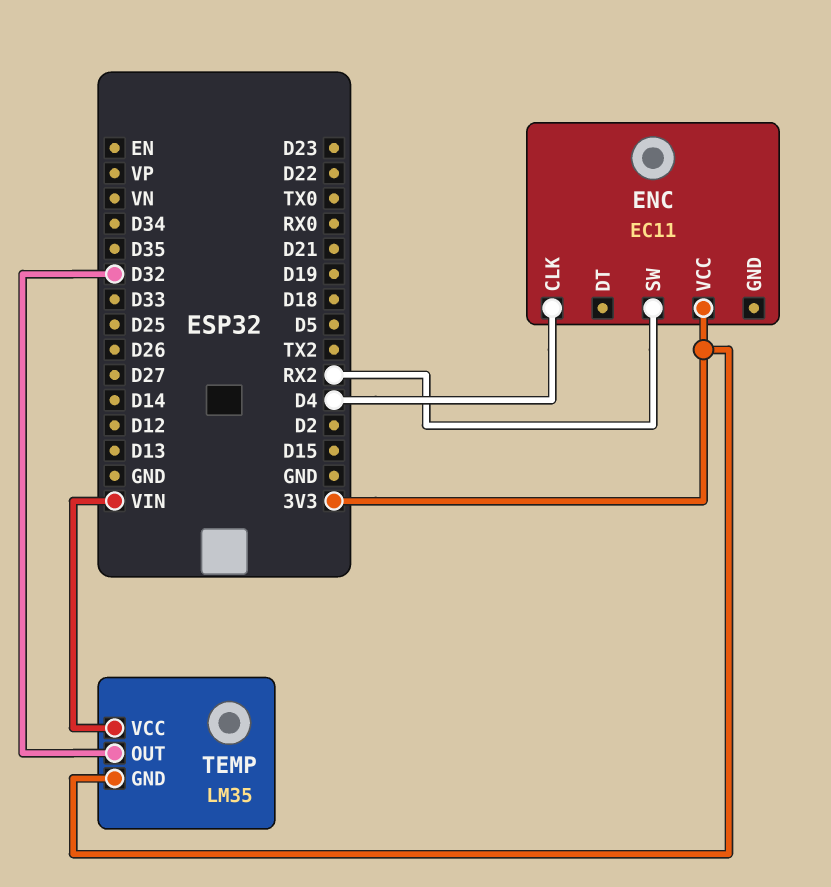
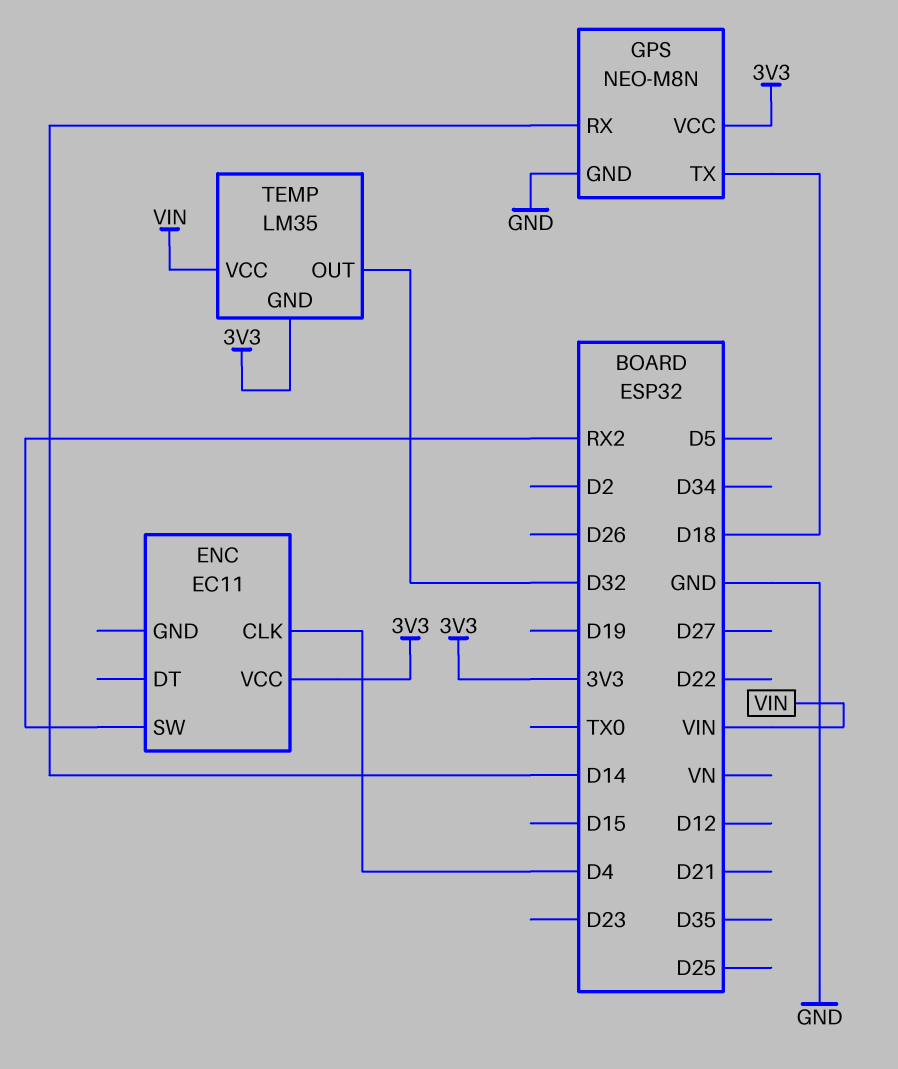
GPS: none -> NEO-M8N
GPS pin GND: none -> GND
GPS pin RX: none -> D14
GPS pin TX: none -> D18
GPS pin VCC: none -> 3V3

